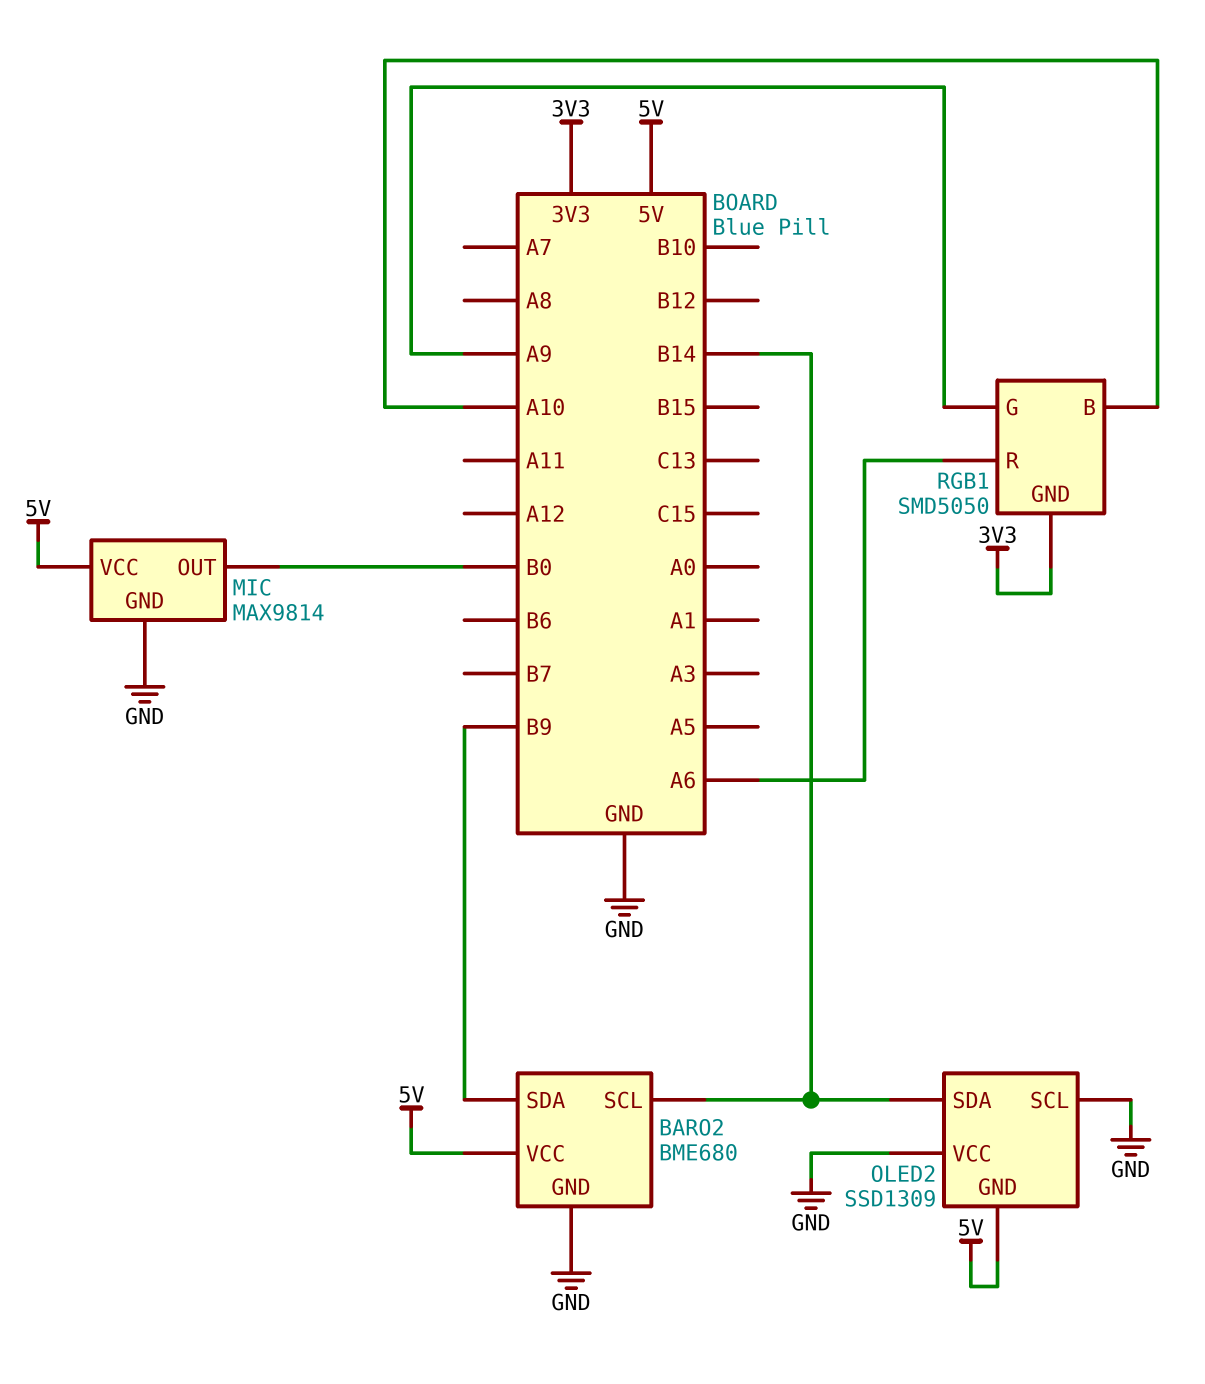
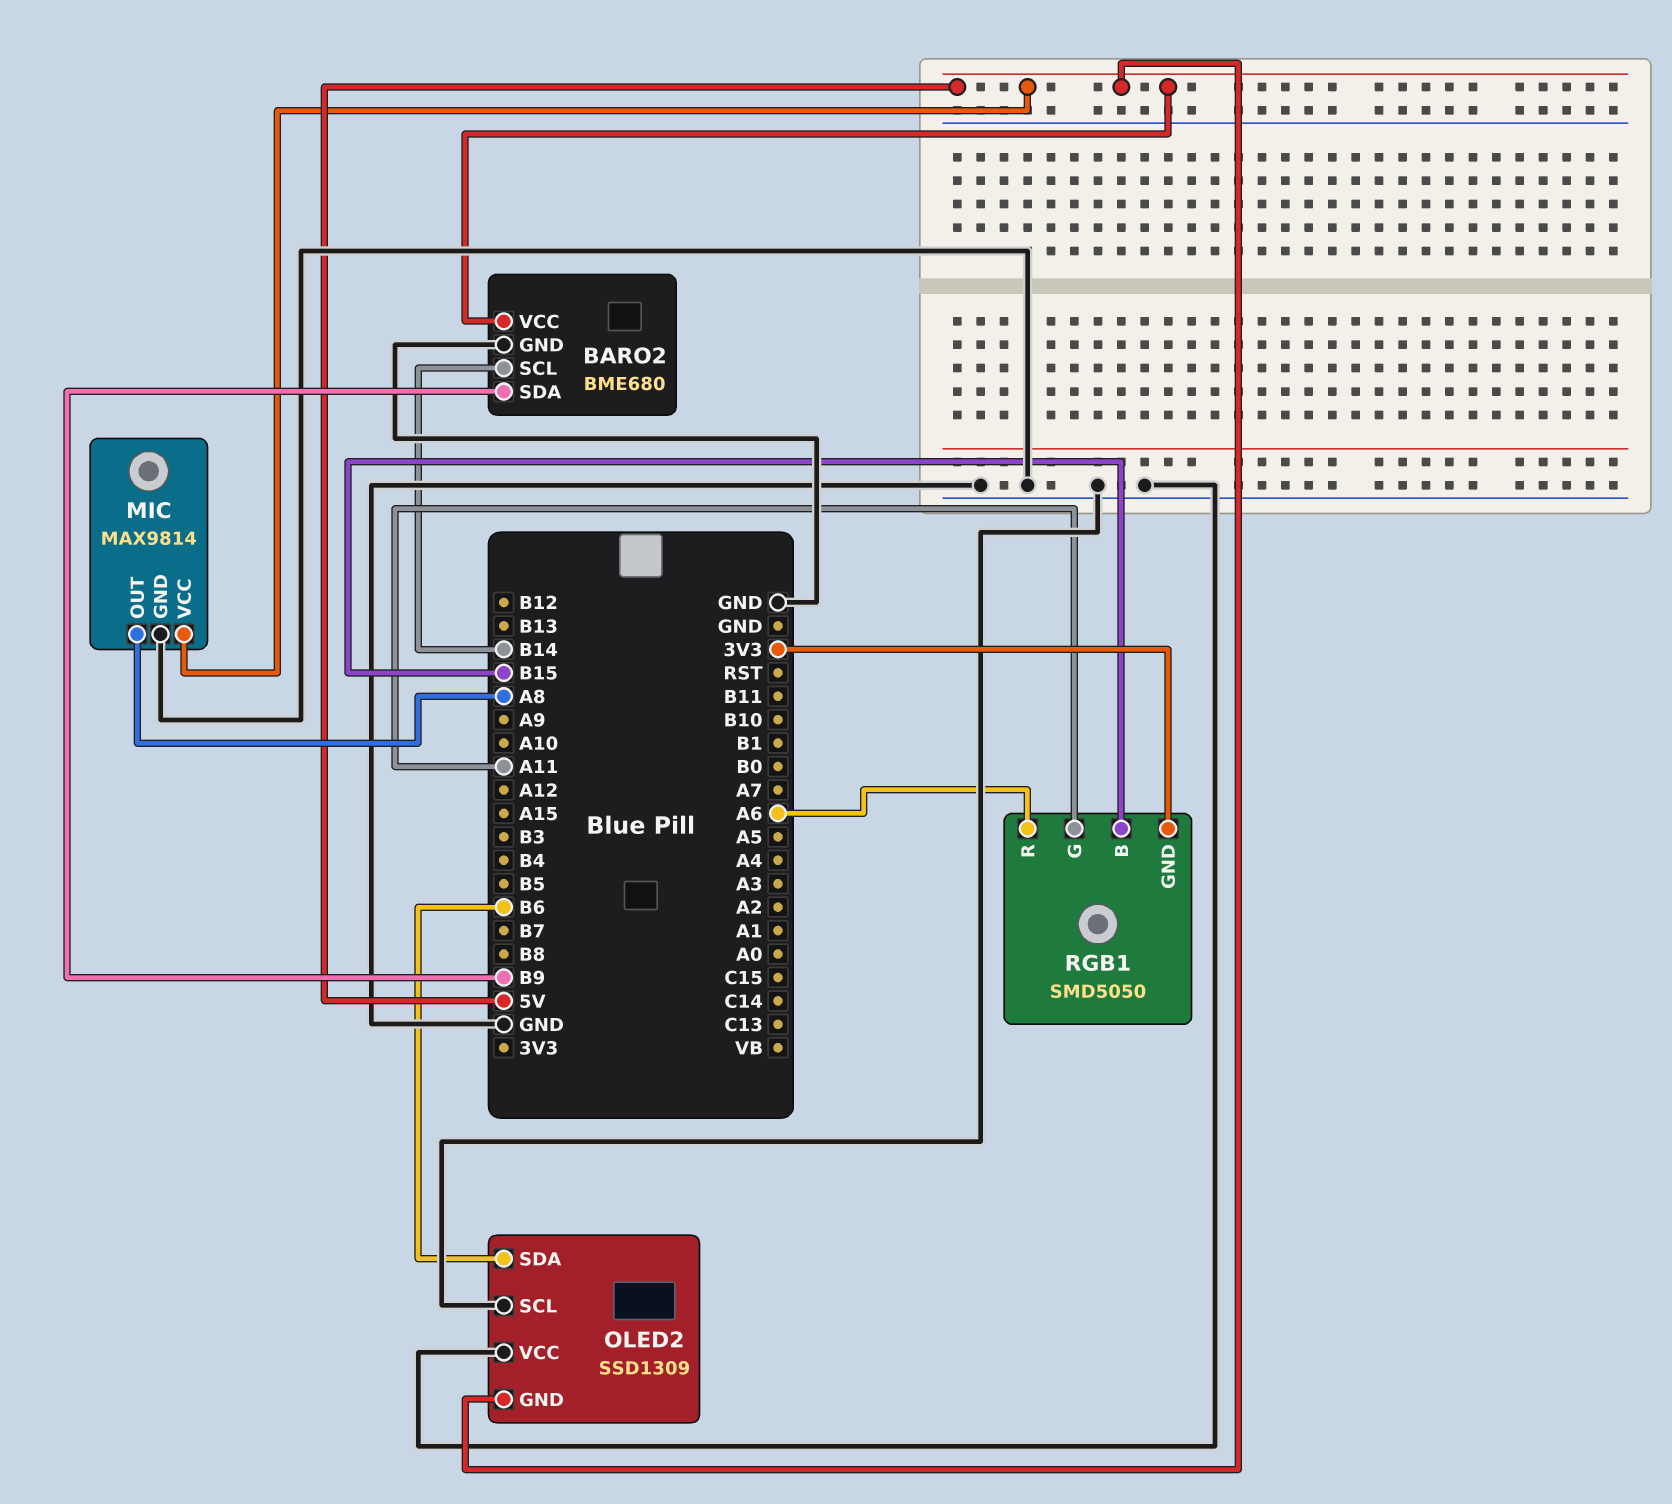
MIC pin OUT: B0 -> A8
OLED2 pin SDA: B14 -> B6
RGB1 pin B: A10 -> B15
RGB1 pin G: A9 -> A11

